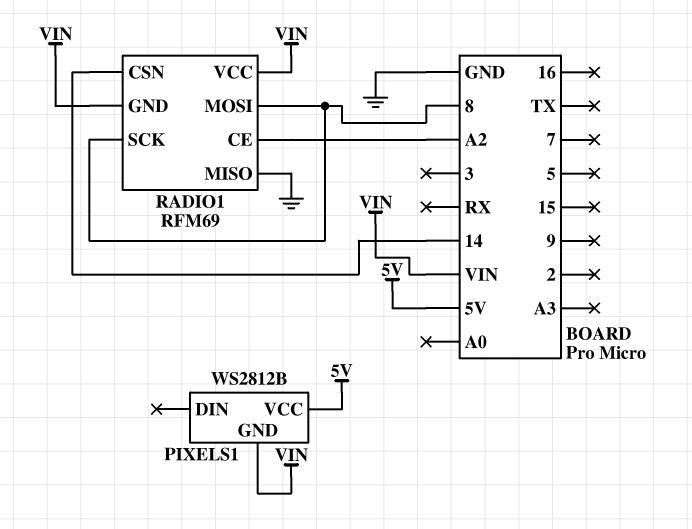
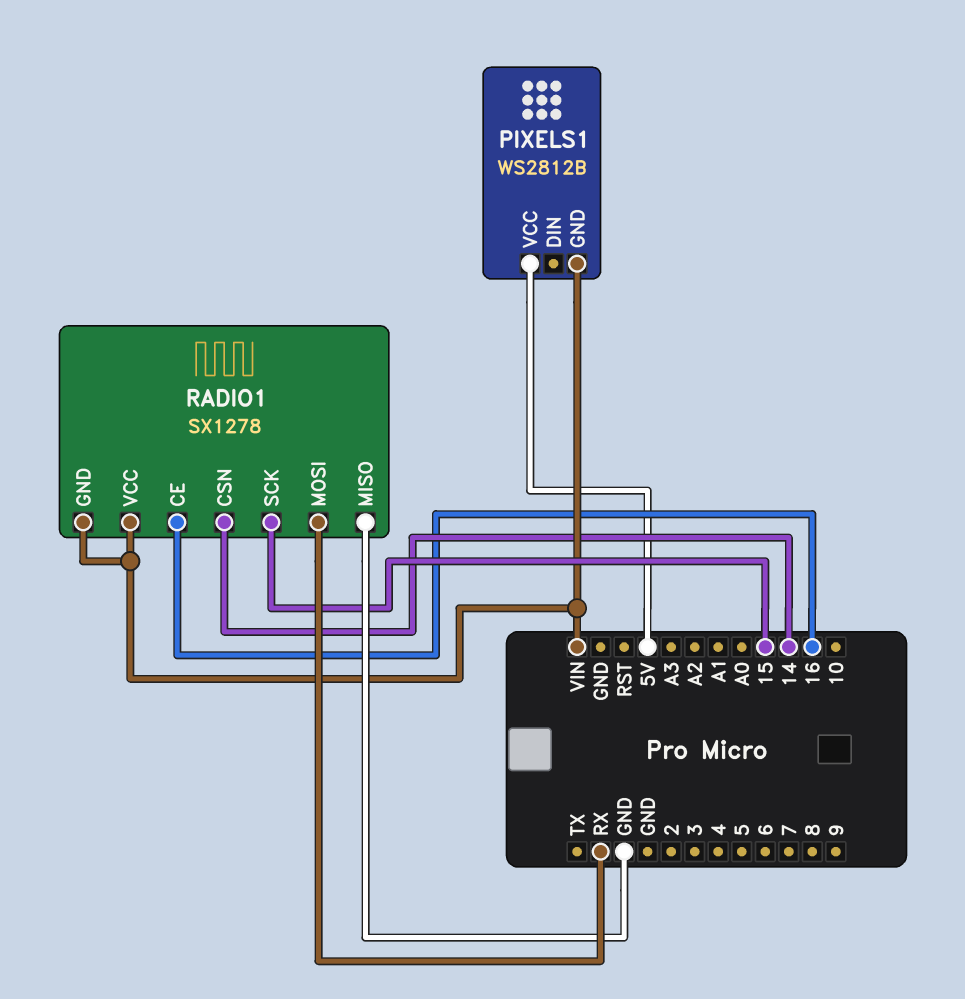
RADIO1: RFM69 -> SX1278
RADIO1 pin CE: A2 -> 16
RADIO1 pin MOSI: 8 -> RX
RADIO1 pin SCK: 8 -> 15

